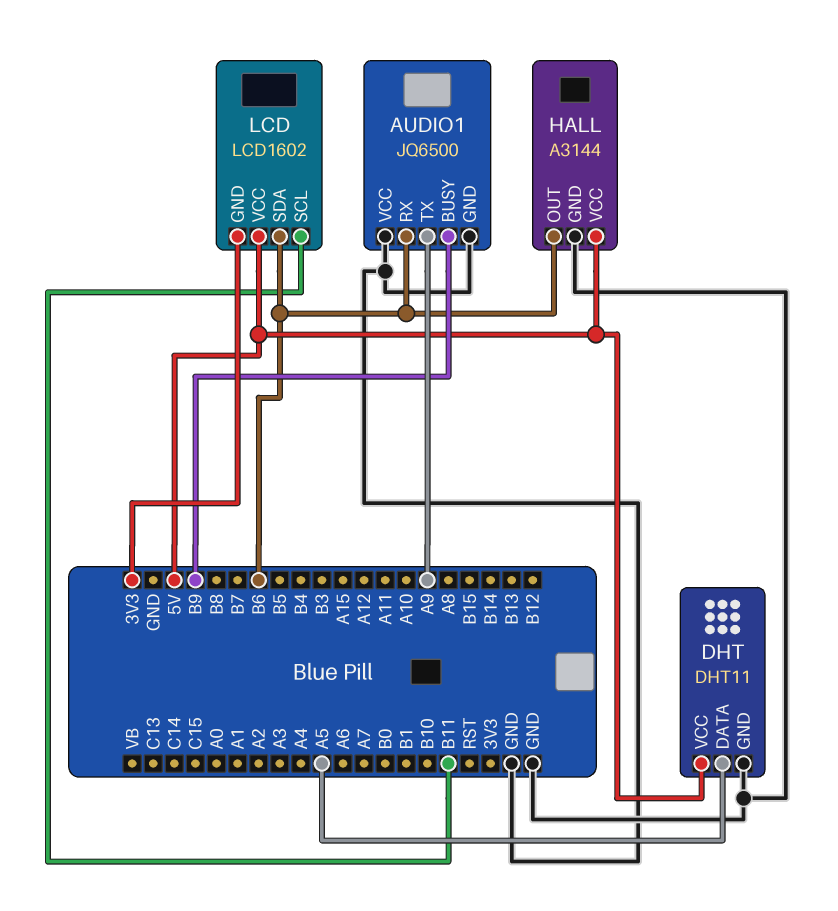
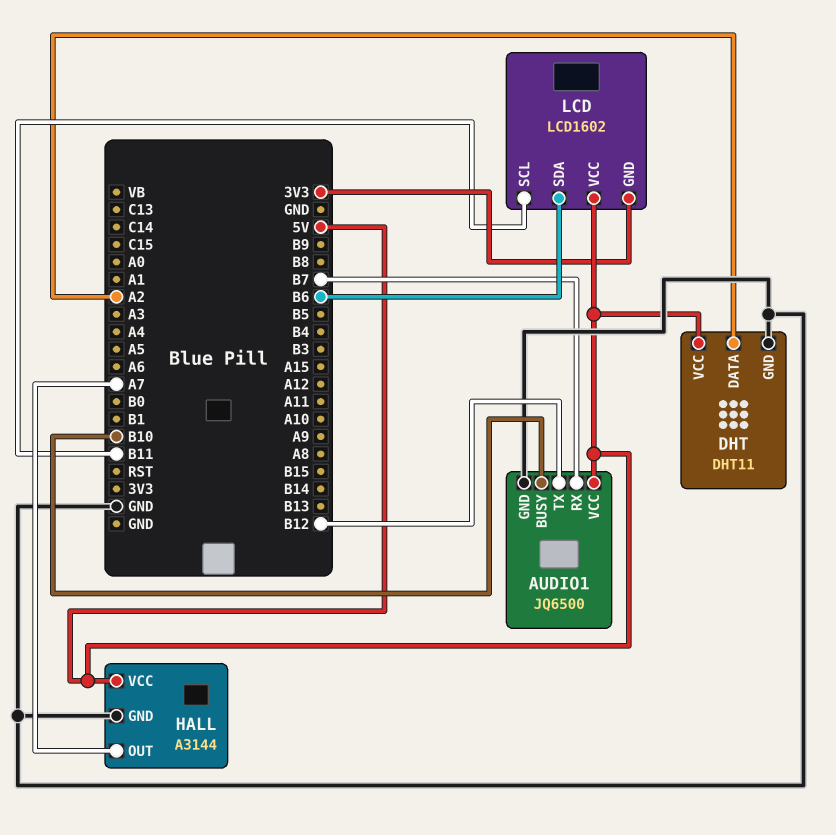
AUDIO1 pin BUSY: B9 -> B10
AUDIO1 pin RX: B6 -> B7
AUDIO1 pin TX: A9 -> B12
AUDIO1 pin VCC: GND -> 5V
DHT pin DATA: A5 -> A2
HALL pin OUT: B6 -> A7

